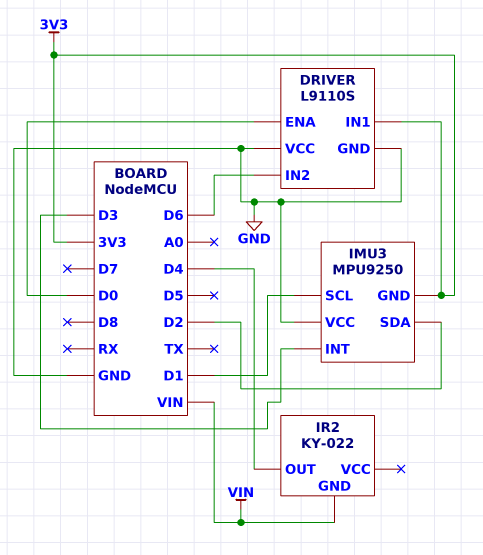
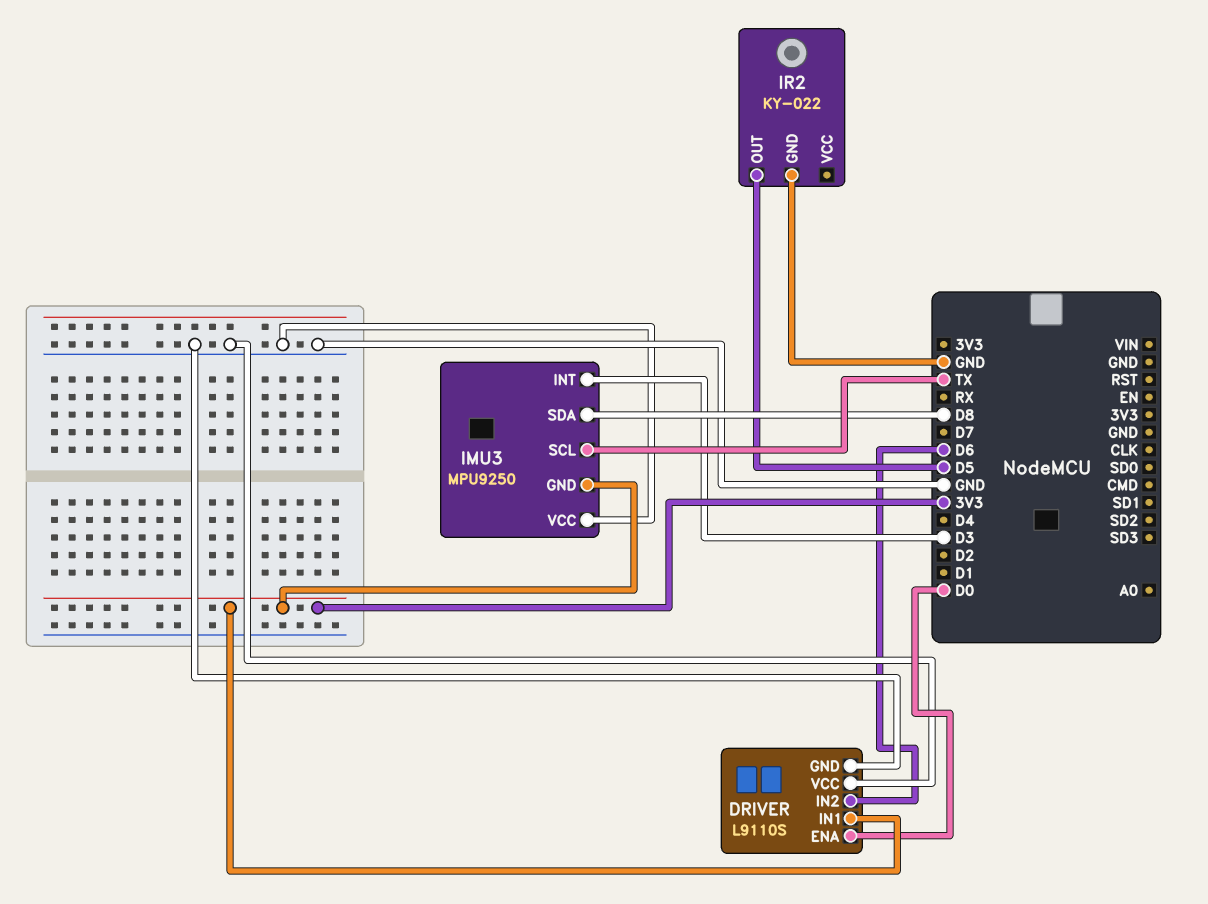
IMU3 pin SCL: D1 -> TX
IMU3 pin SDA: D2 -> D8
IR2 pin GND: VIN -> GND
IR2 pin OUT: D4 -> D5

